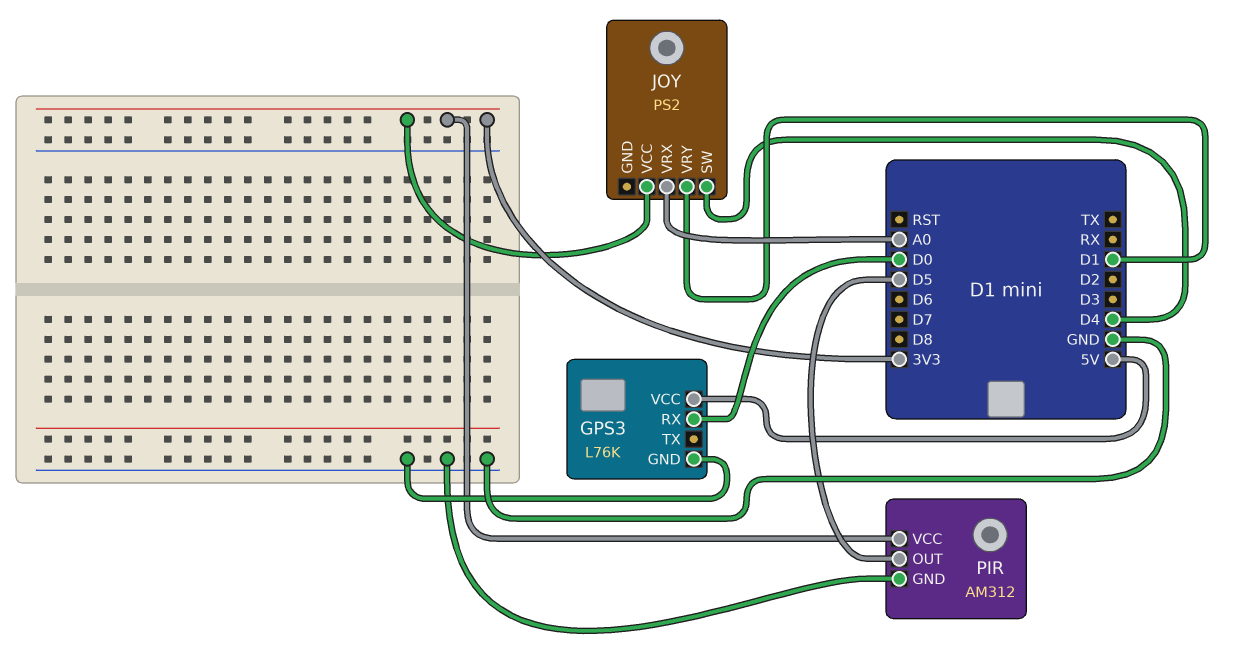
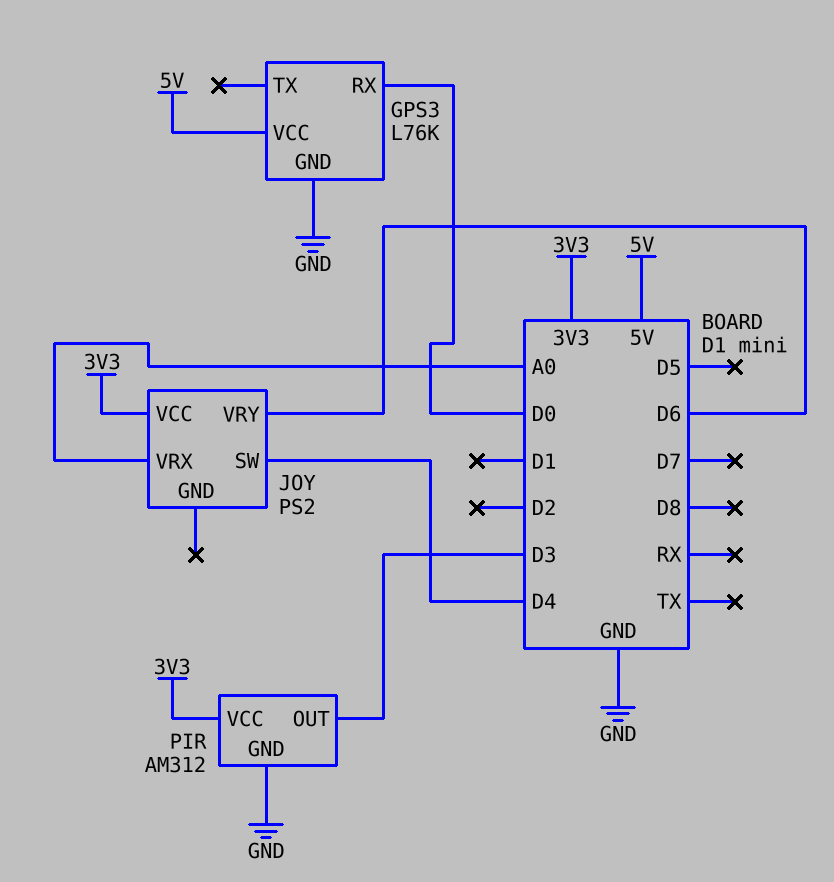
JOY pin VRY: D1 -> D6
PIR pin OUT: D5 -> D3

